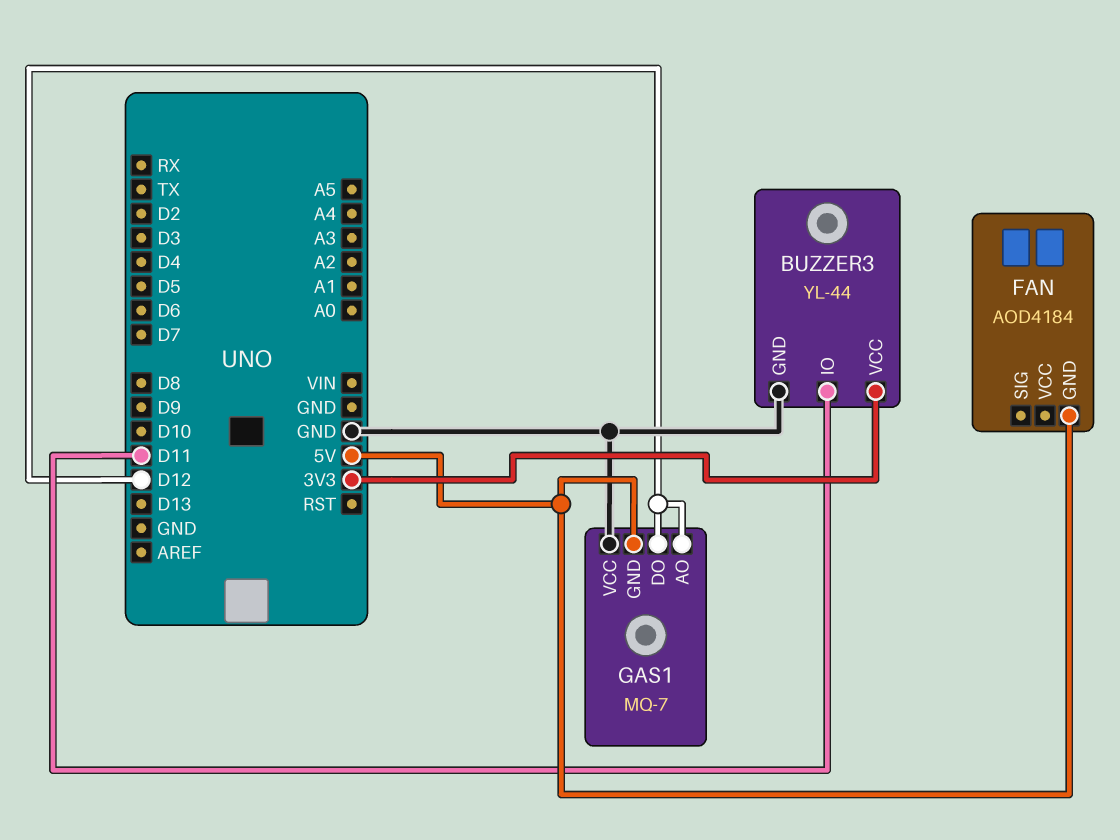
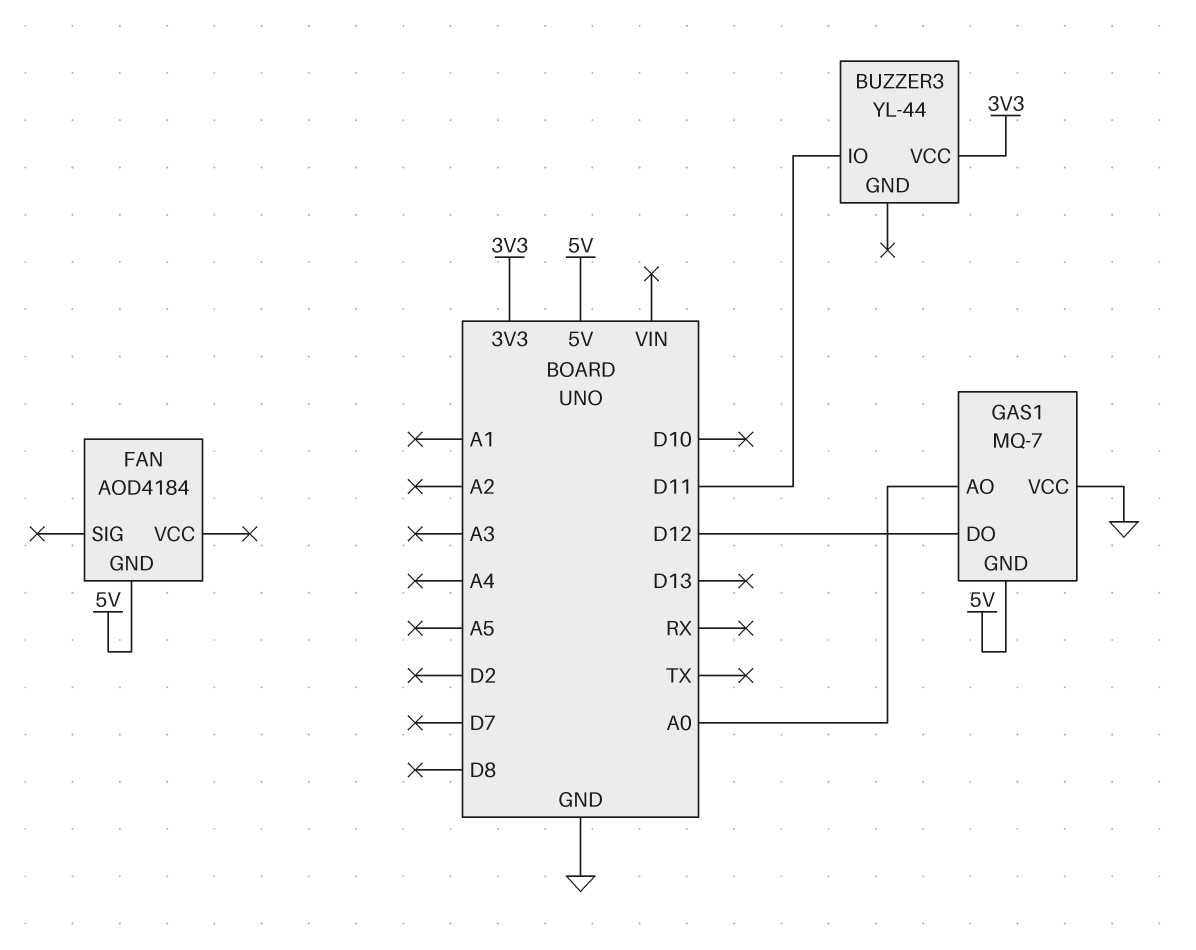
BUZZER3 pin GND: GND -> none
GAS1 pin AO: D12 -> A0

